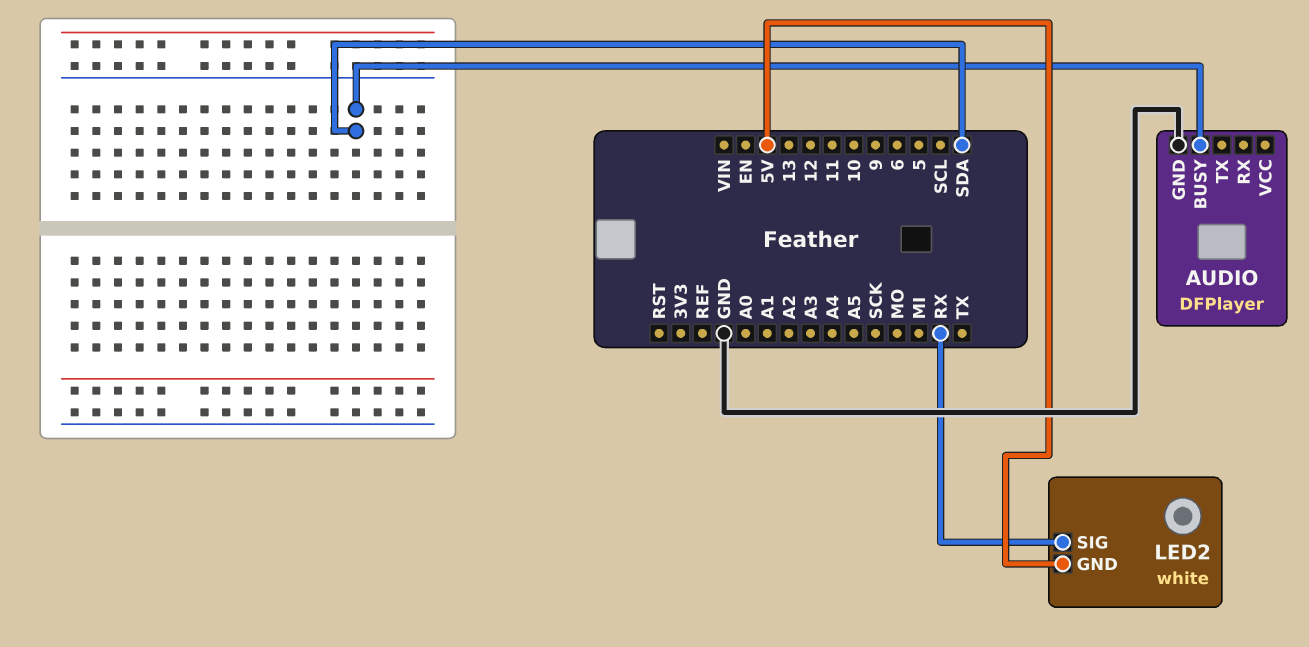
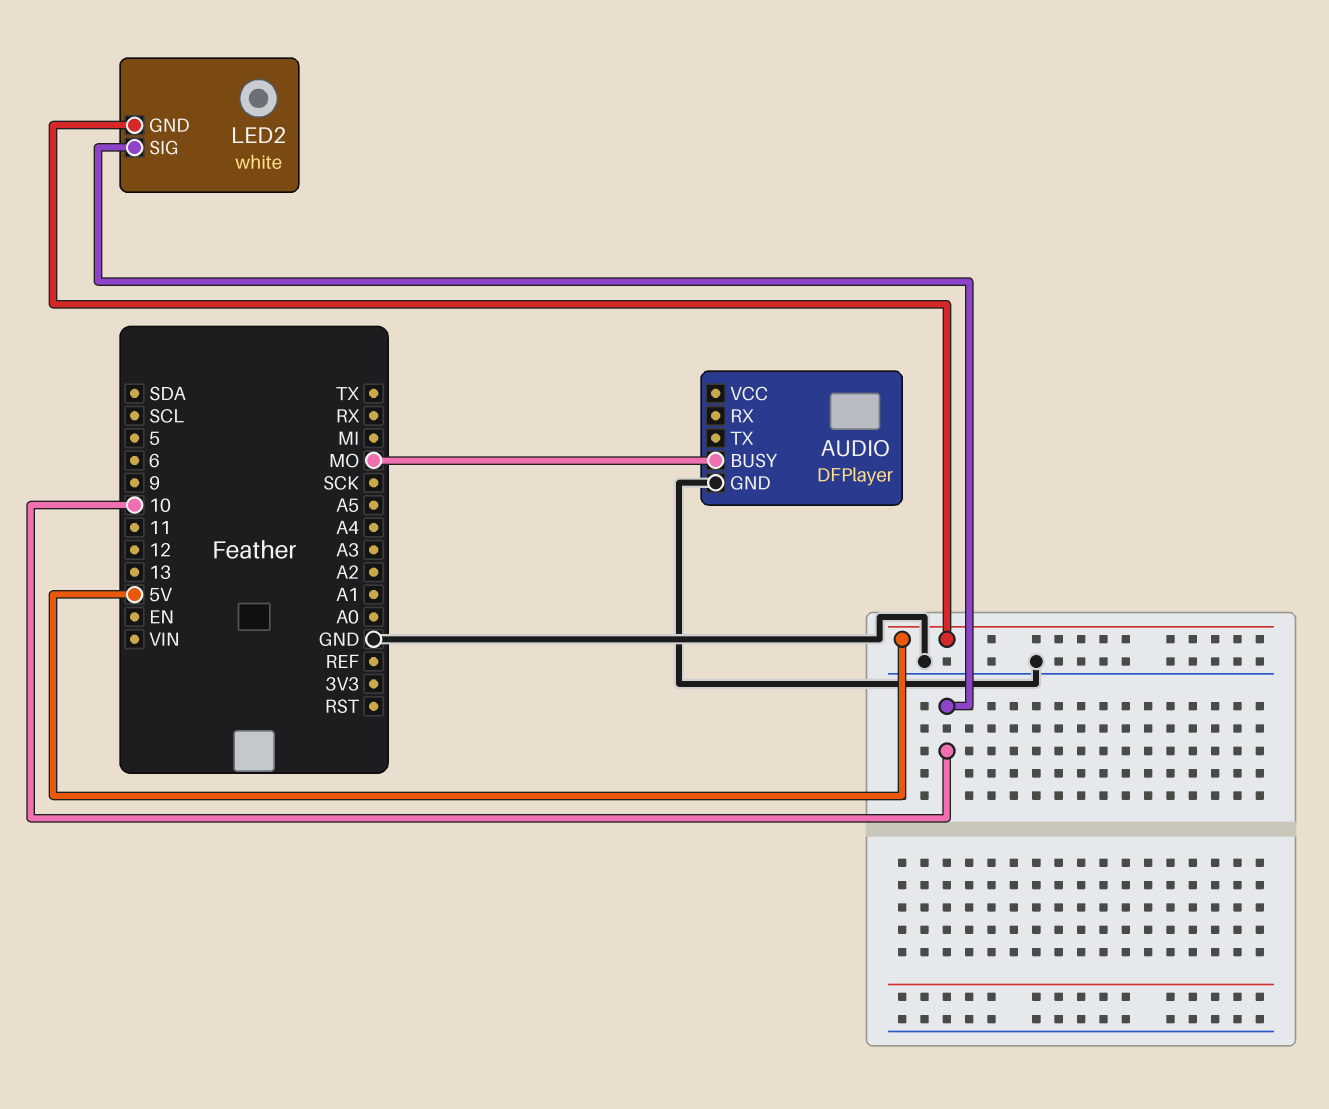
AUDIO pin BUSY: SDA -> MO
LED2 pin SIG: RX -> 10

